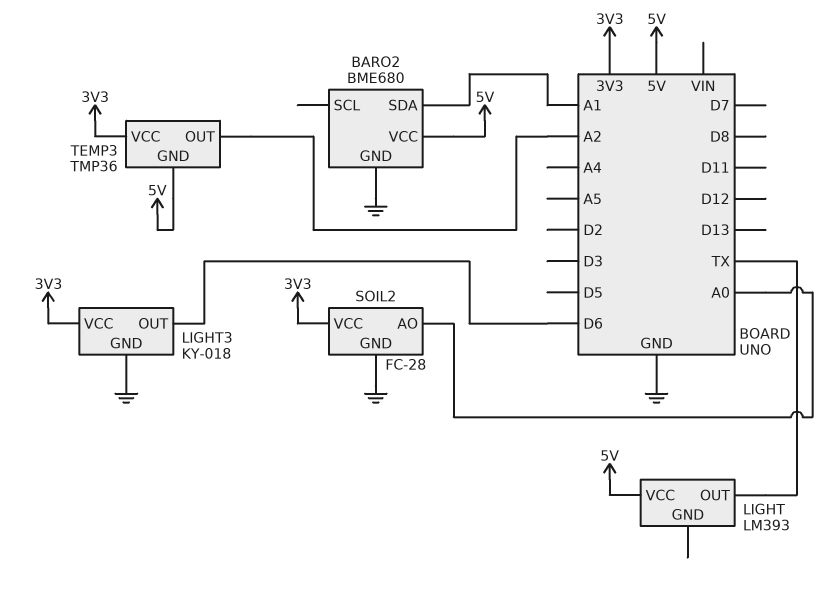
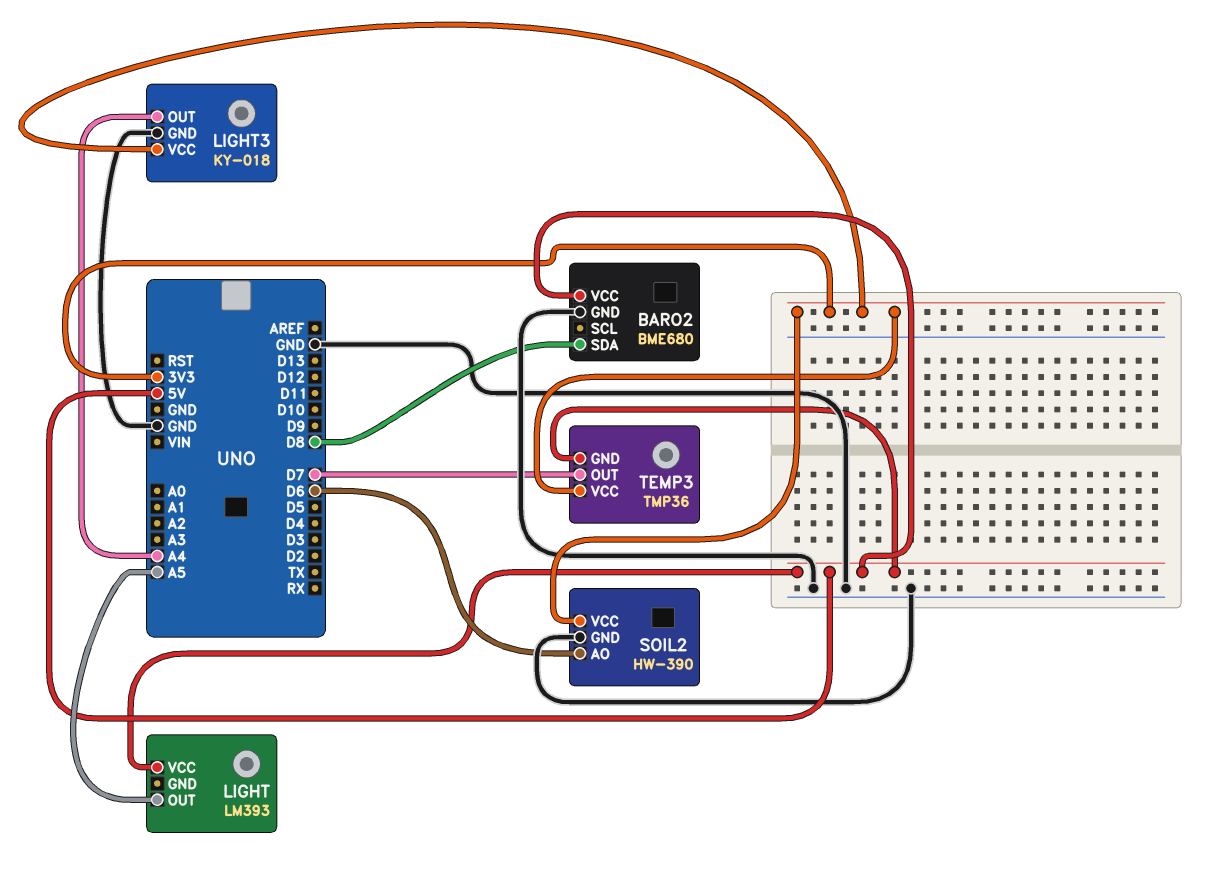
BARO2 pin SDA: A1 -> D8
LIGHT pin OUT: TX -> A5
LIGHT3 pin OUT: D6 -> A4
SOIL2: FC-28 -> HW-390
SOIL2 pin AO: A0 -> D6
TEMP3 pin OUT: A2 -> D7

